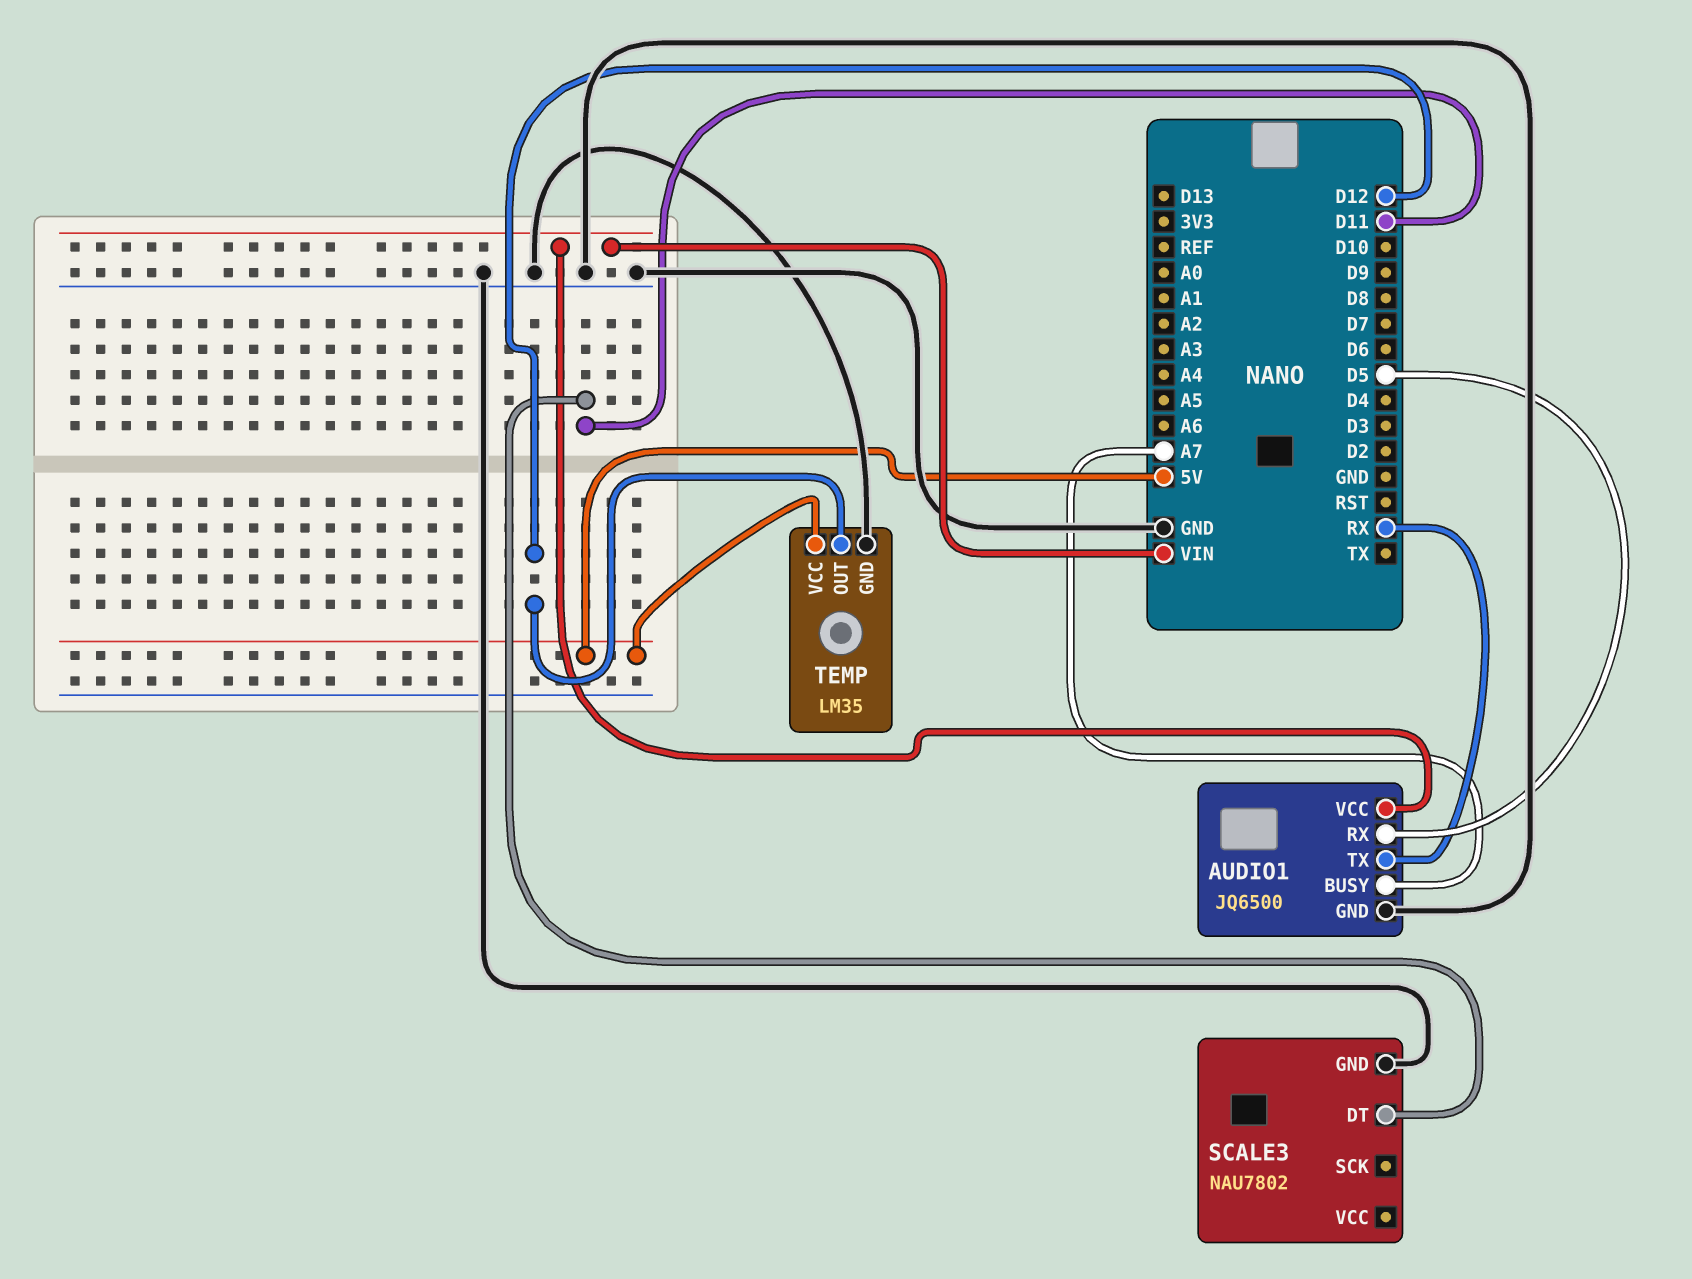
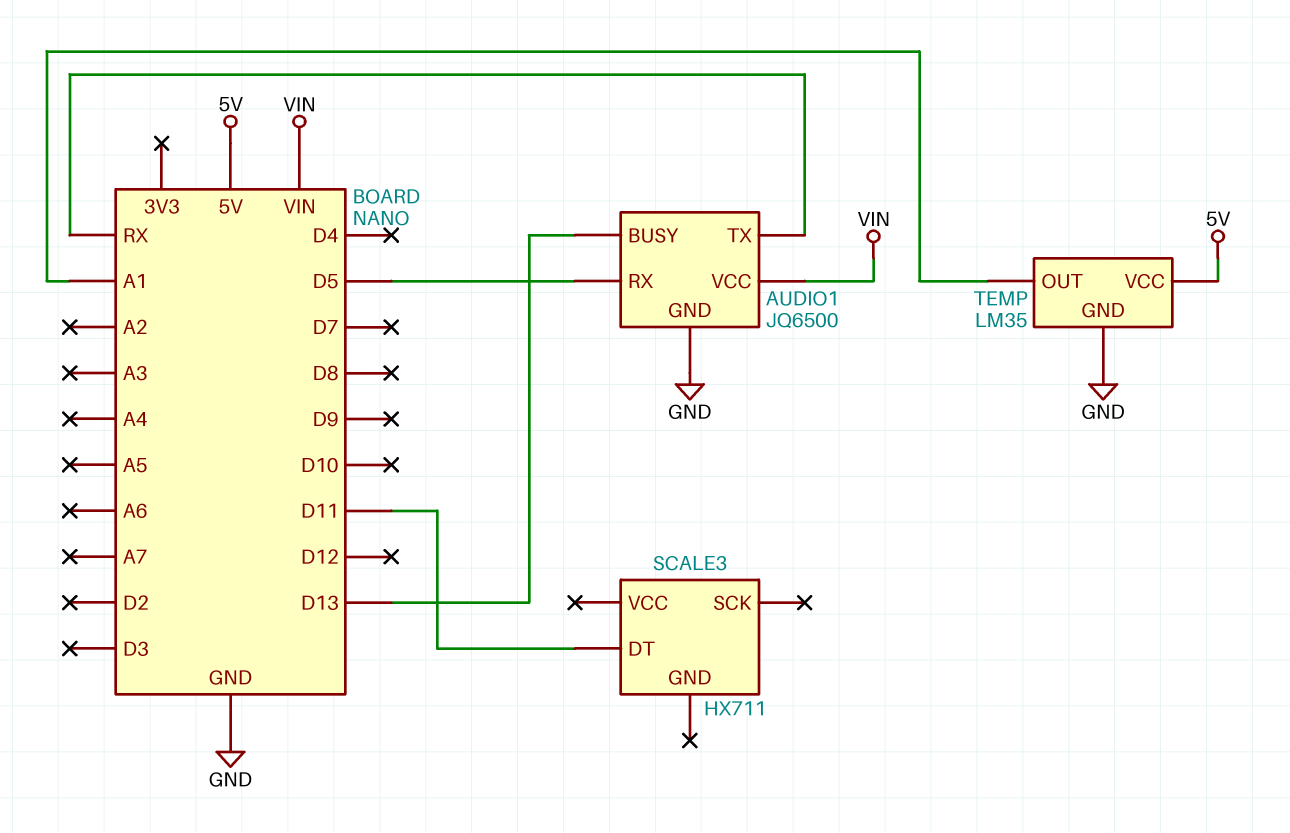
AUDIO1 pin BUSY: A7 -> D13
SCALE3: NAU7802 -> HX711
SCALE3 pin GND: GND -> none
TEMP pin OUT: D12 -> A1

